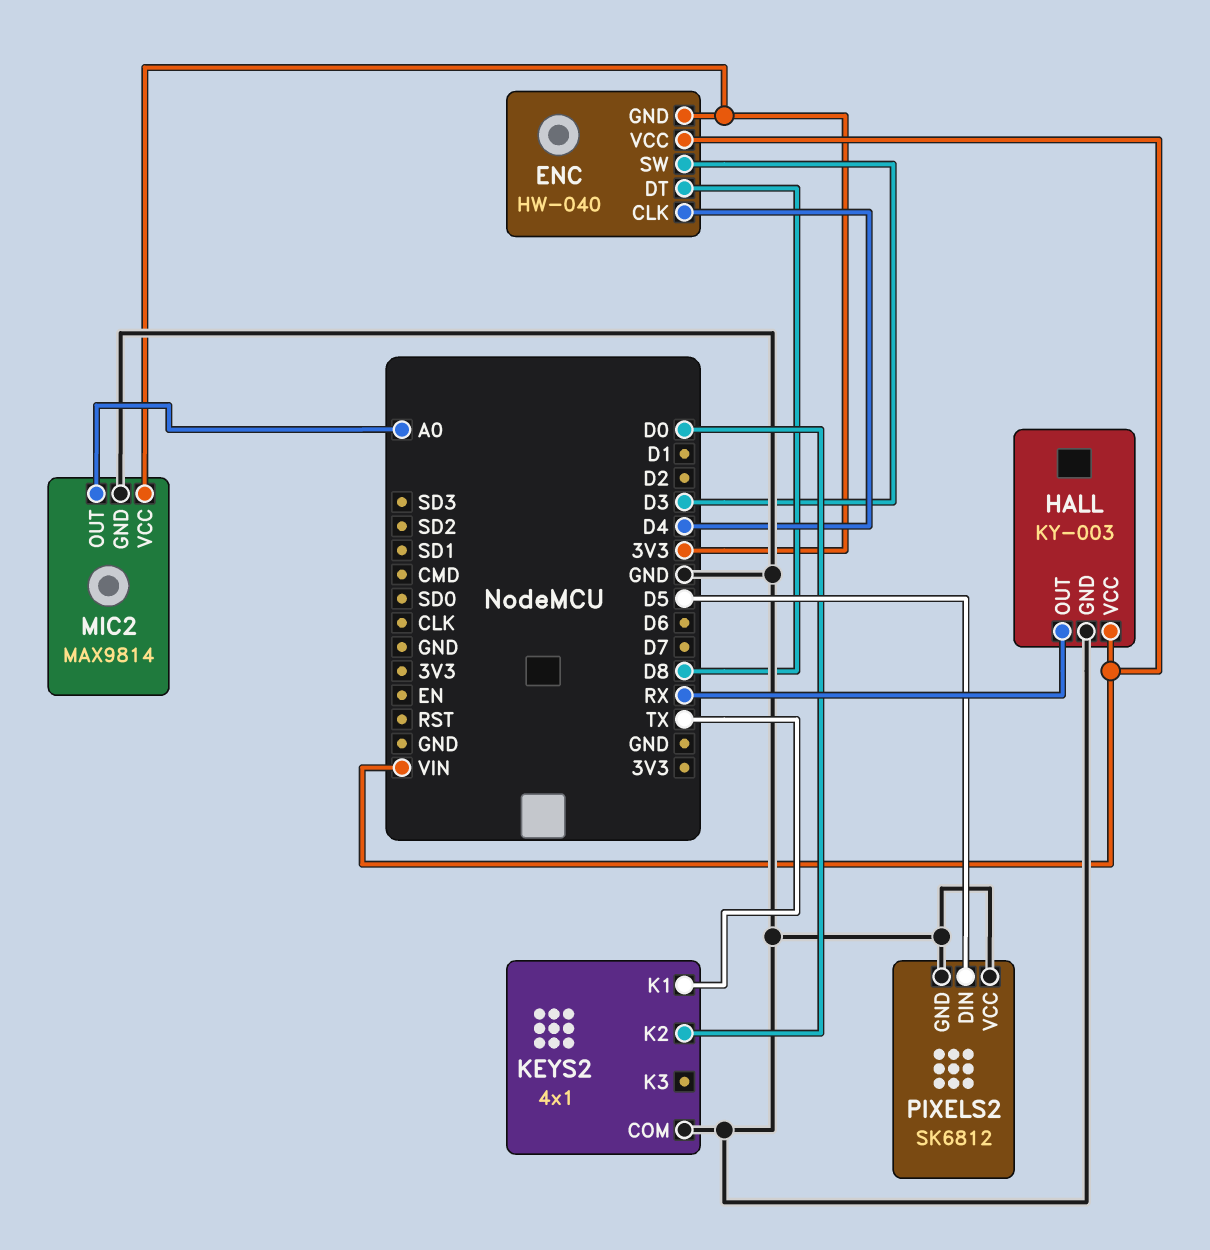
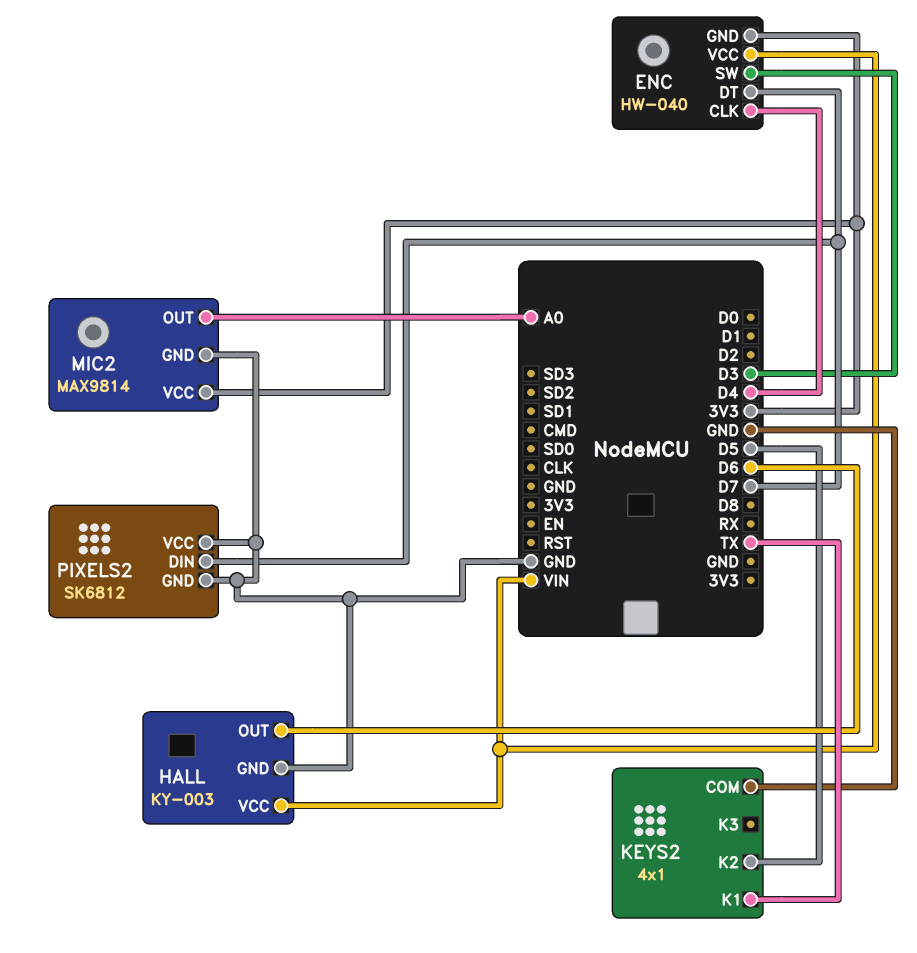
ENC pin DT: D8 -> D7
HALL pin OUT: RX -> D6
KEYS2 pin K2: D0 -> D5
PIXELS2 pin DIN: D5 -> D7

